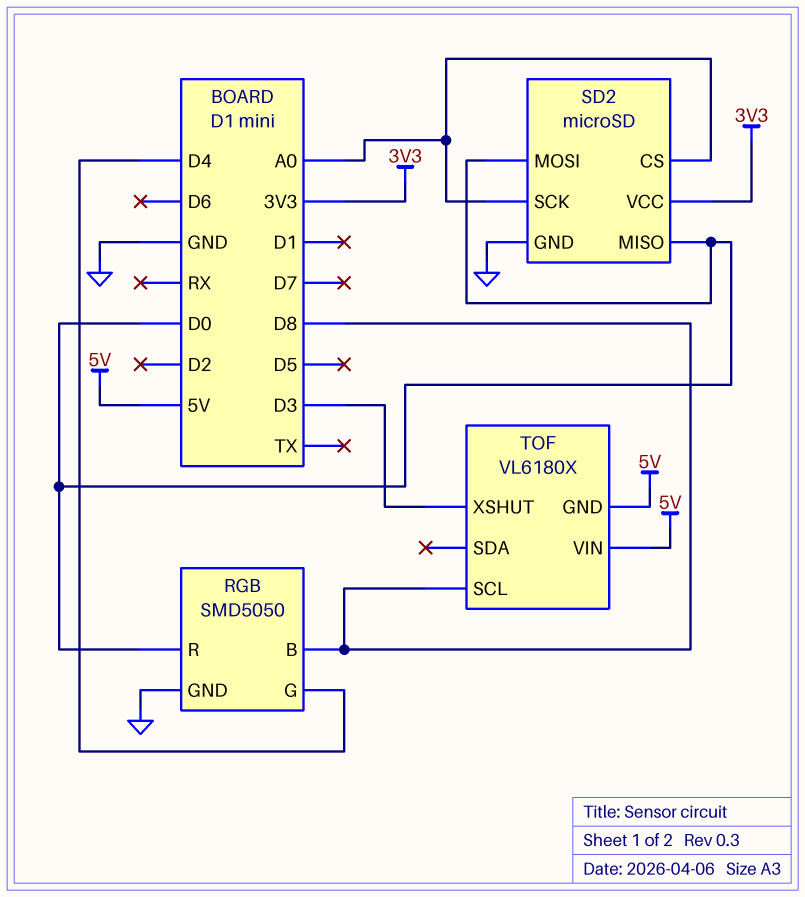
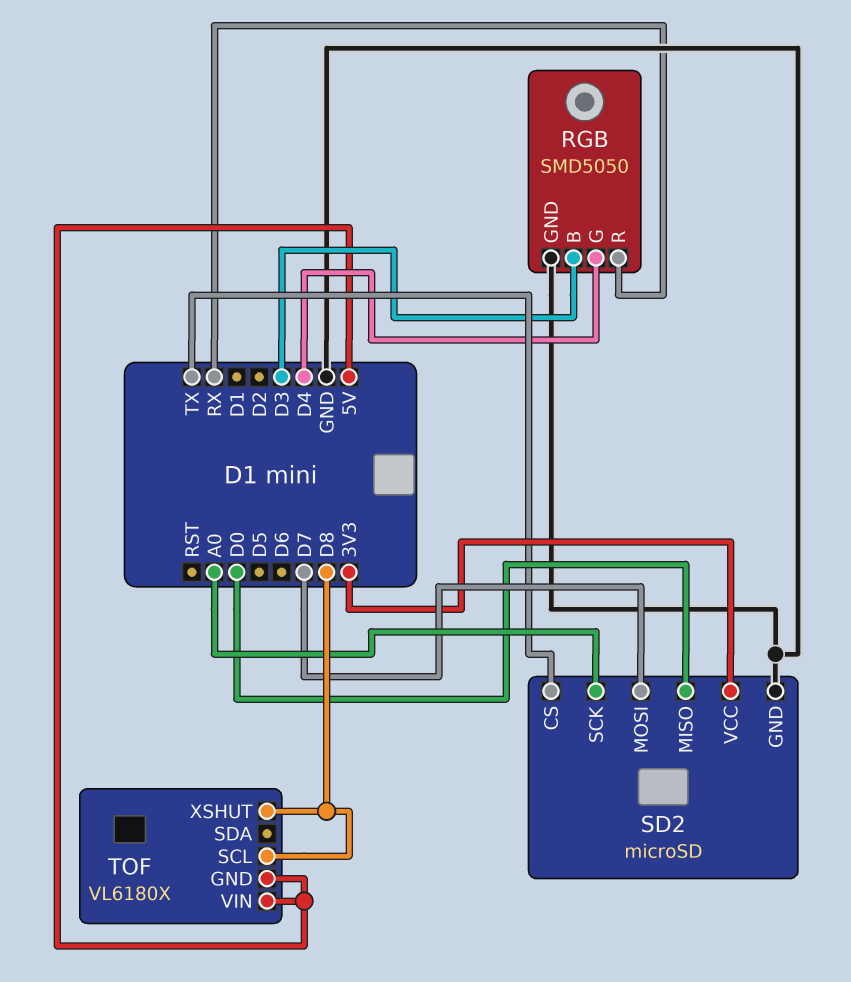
RGB pin B: D8 -> D3
RGB pin R: D0 -> RX
SD2 pin CS: A0 -> TX
SD2 pin MOSI: D0 -> D7
TOF pin XSHUT: D3 -> D8

